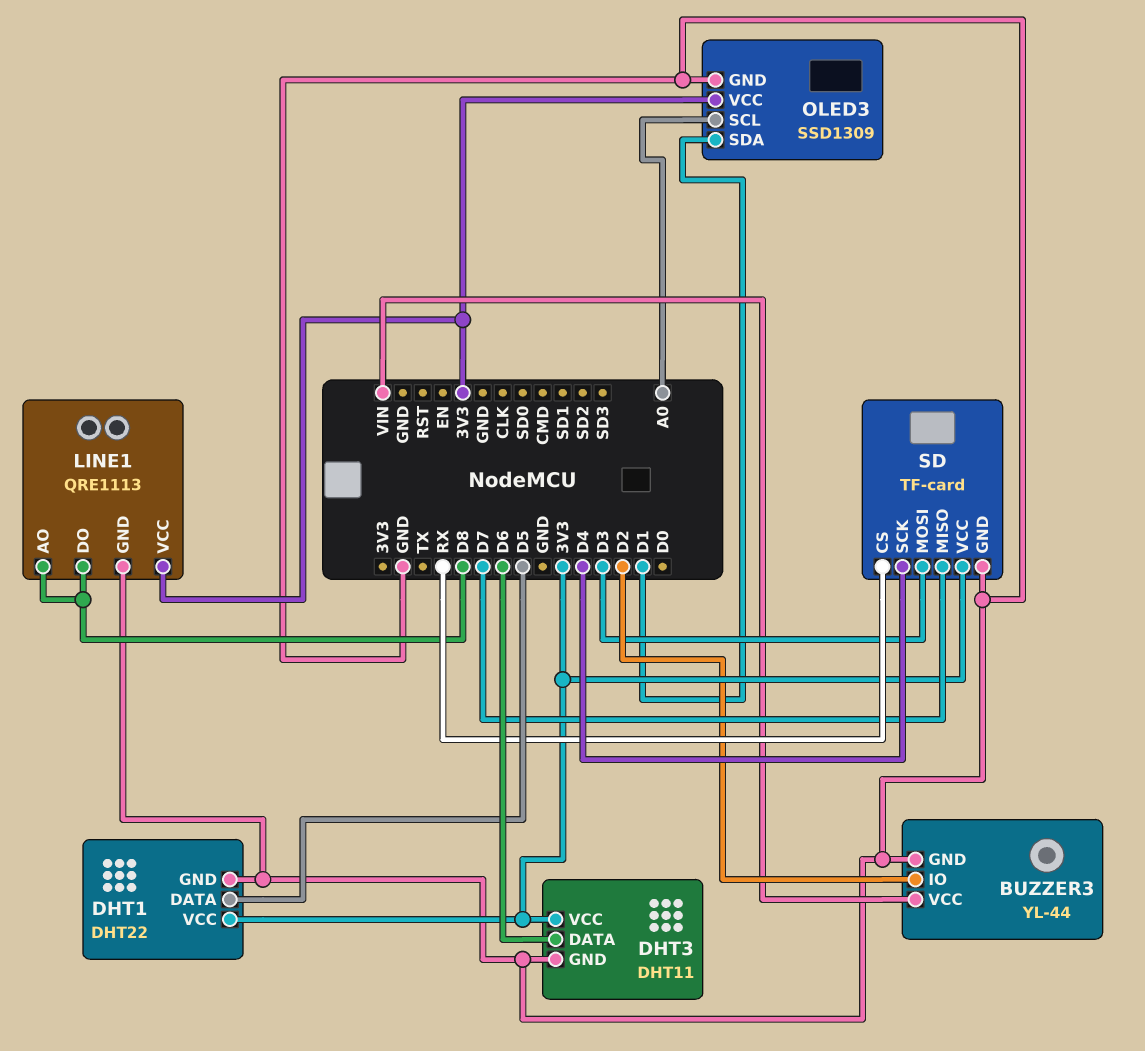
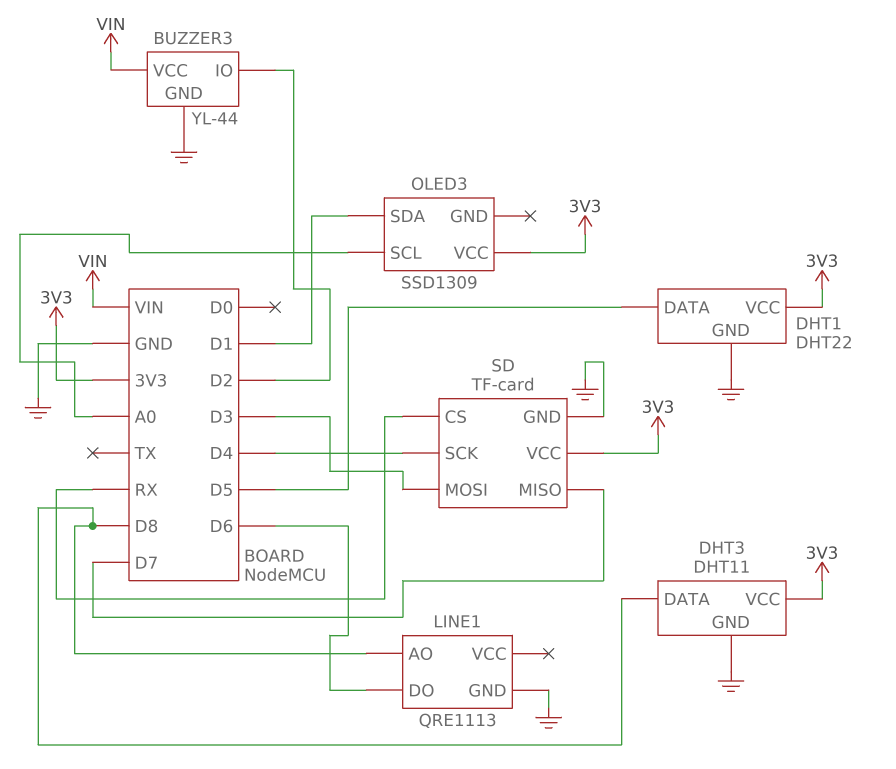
DHT3 pin DATA: D6 -> D8
LINE1 pin DO: D8 -> D6
LINE1 pin VCC: 3V3 -> none
OLED3 pin GND: GND -> none

